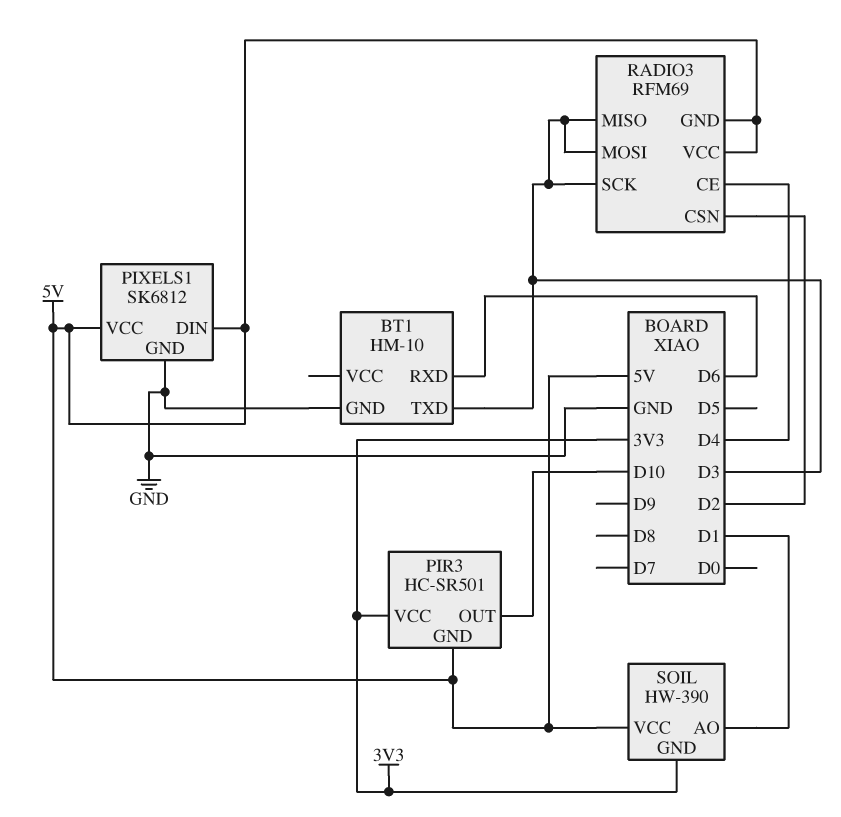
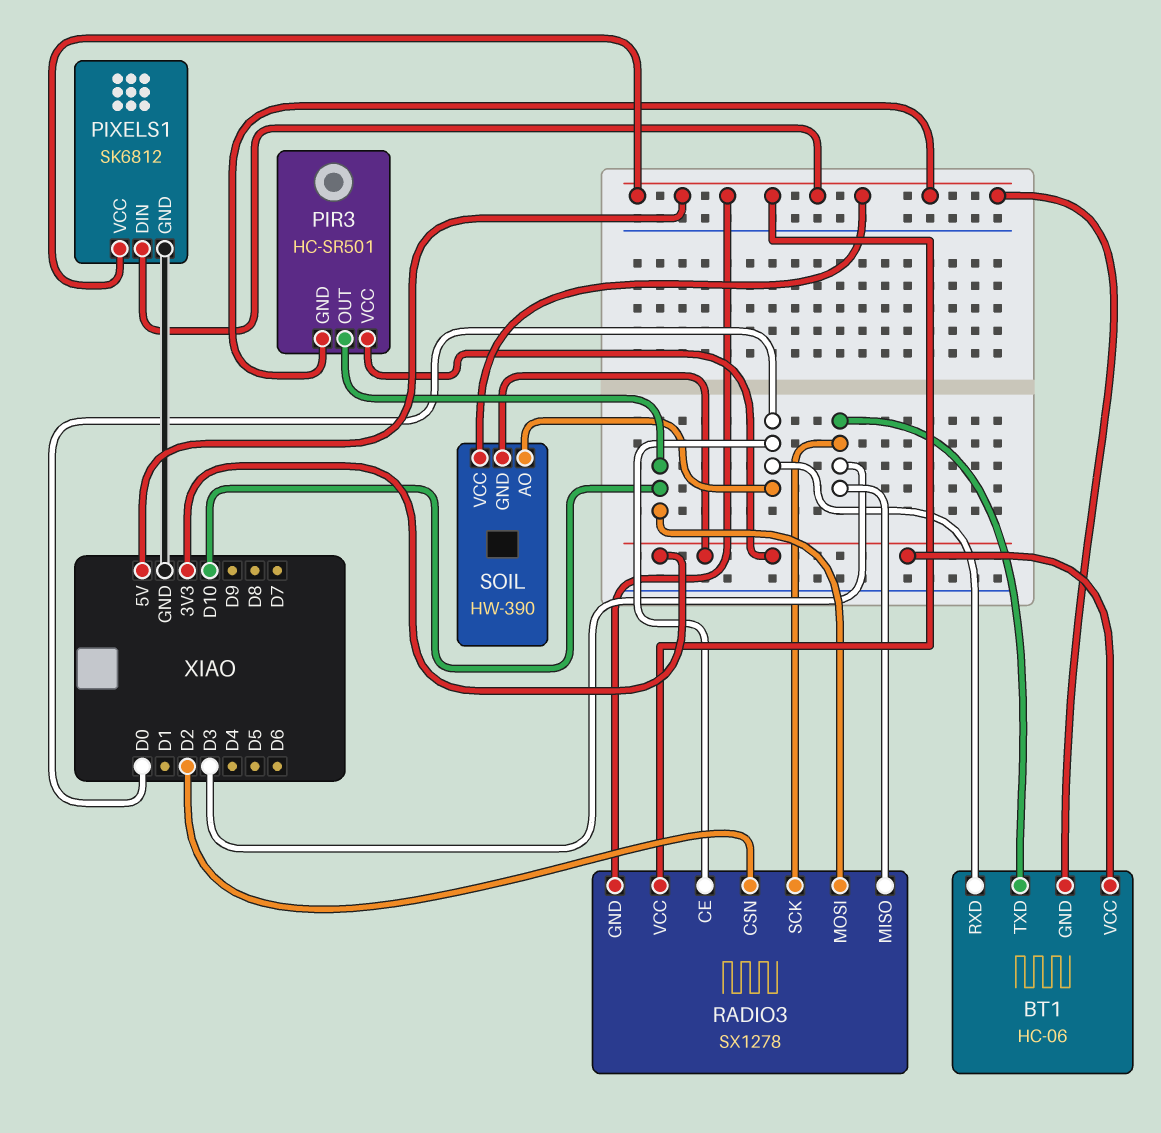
BT1: HM-10 -> HC-06
BT1 pin GND: GND -> 5V
BT1 pin RXD: D6 -> D0
BT1 pin VCC: none -> 3V3
RADIO3: RFM69 -> SX1278
RADIO3 pin CE: D4 -> D0
RADIO3 pin MOSI: D3 -> D10
SOIL pin AO: D1 -> D0

